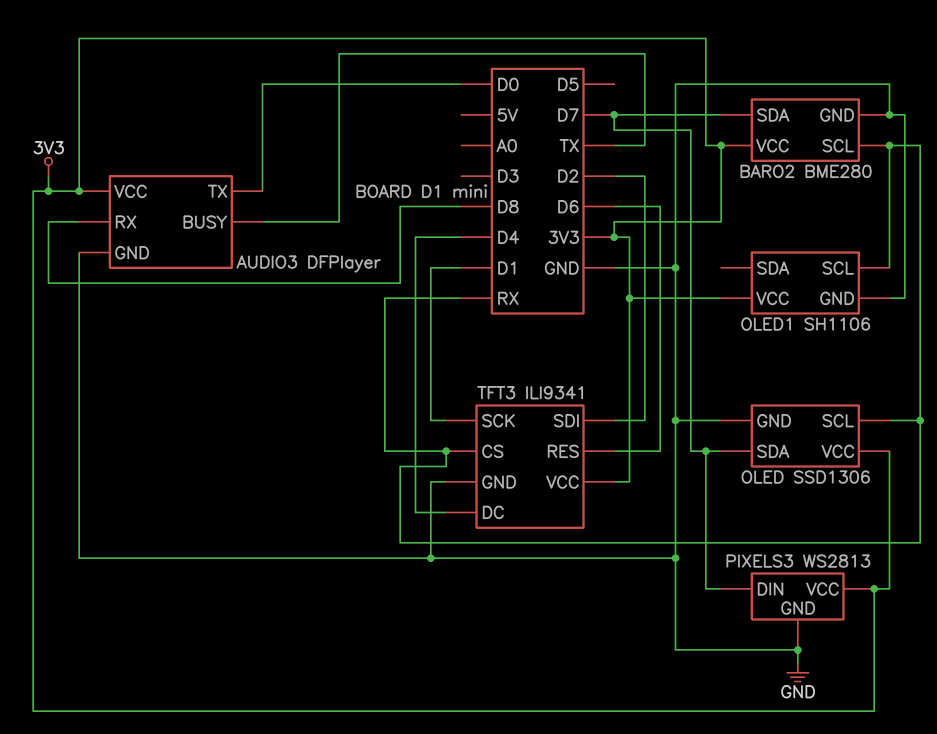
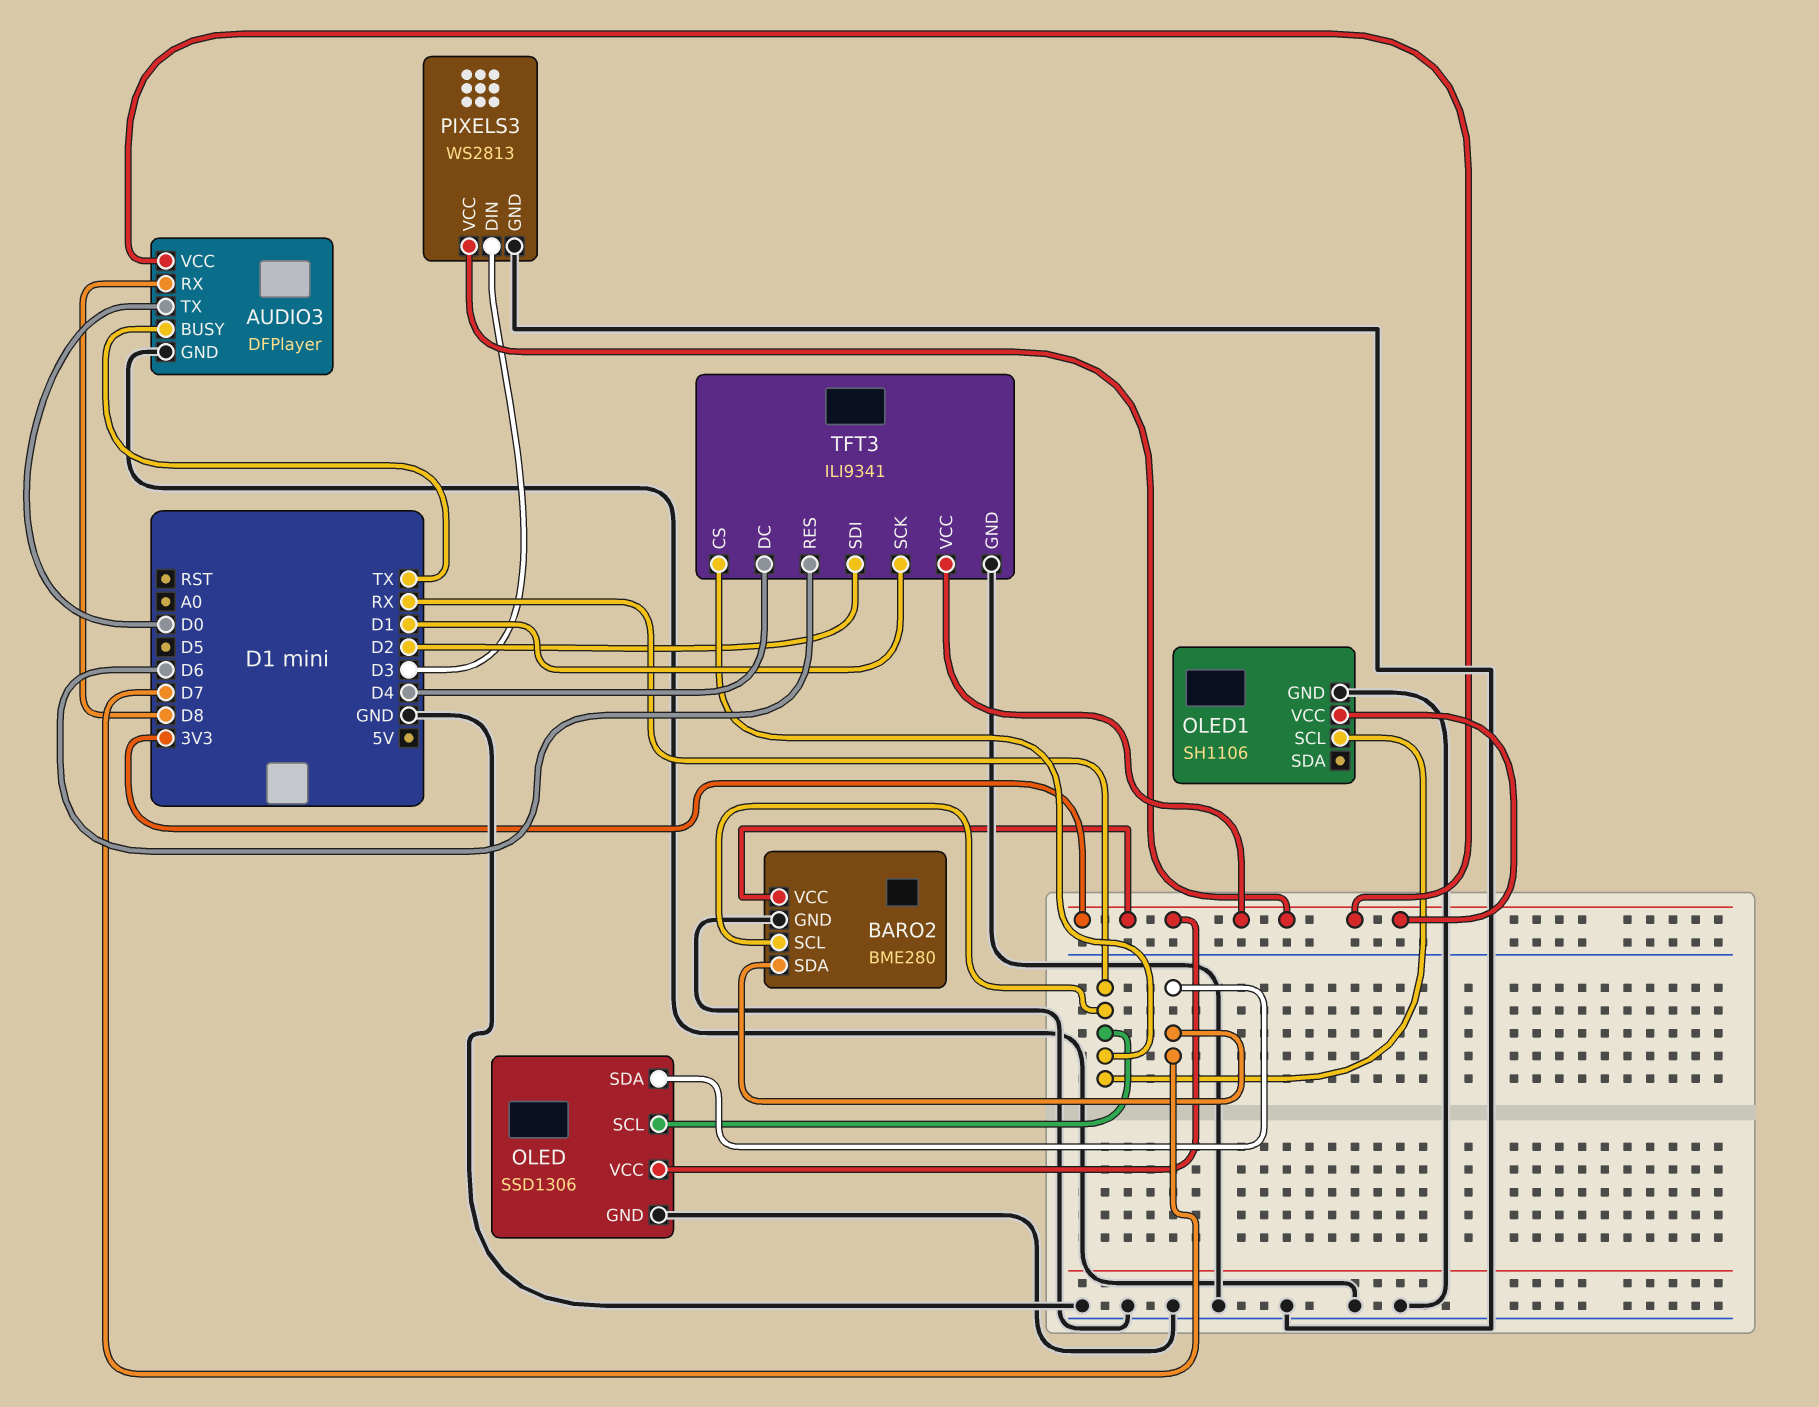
PIXELS3 pin DIN: D7 -> D3

